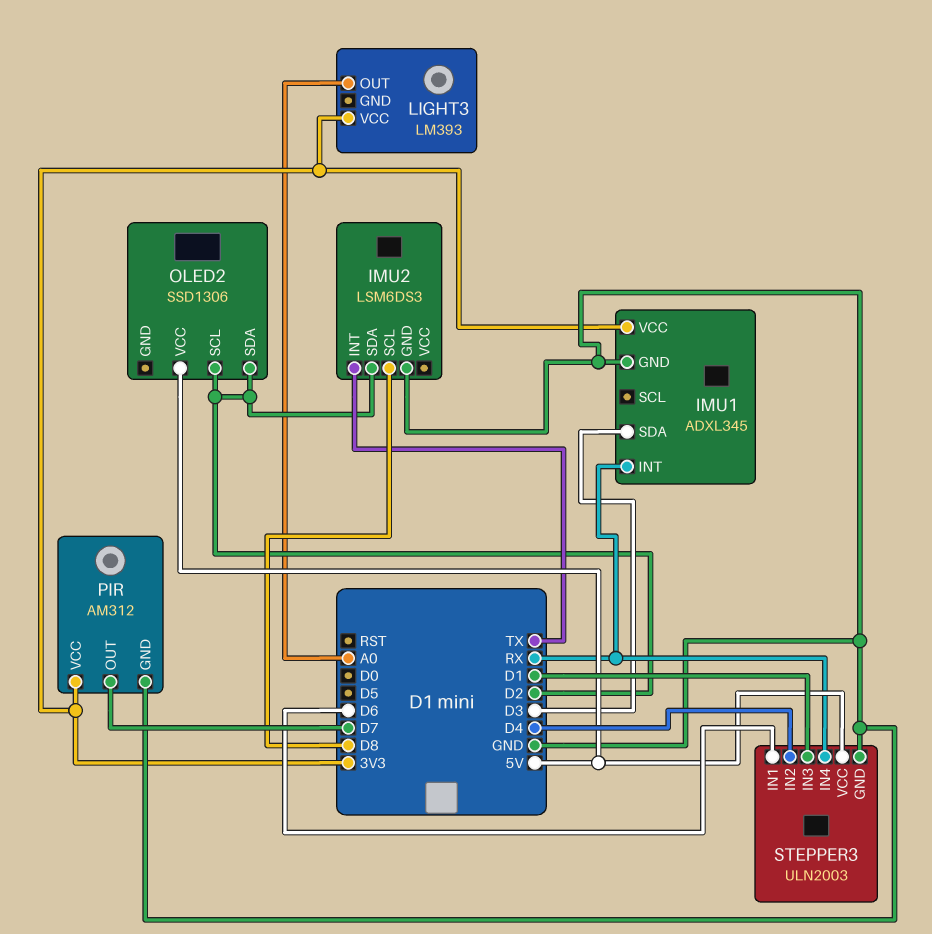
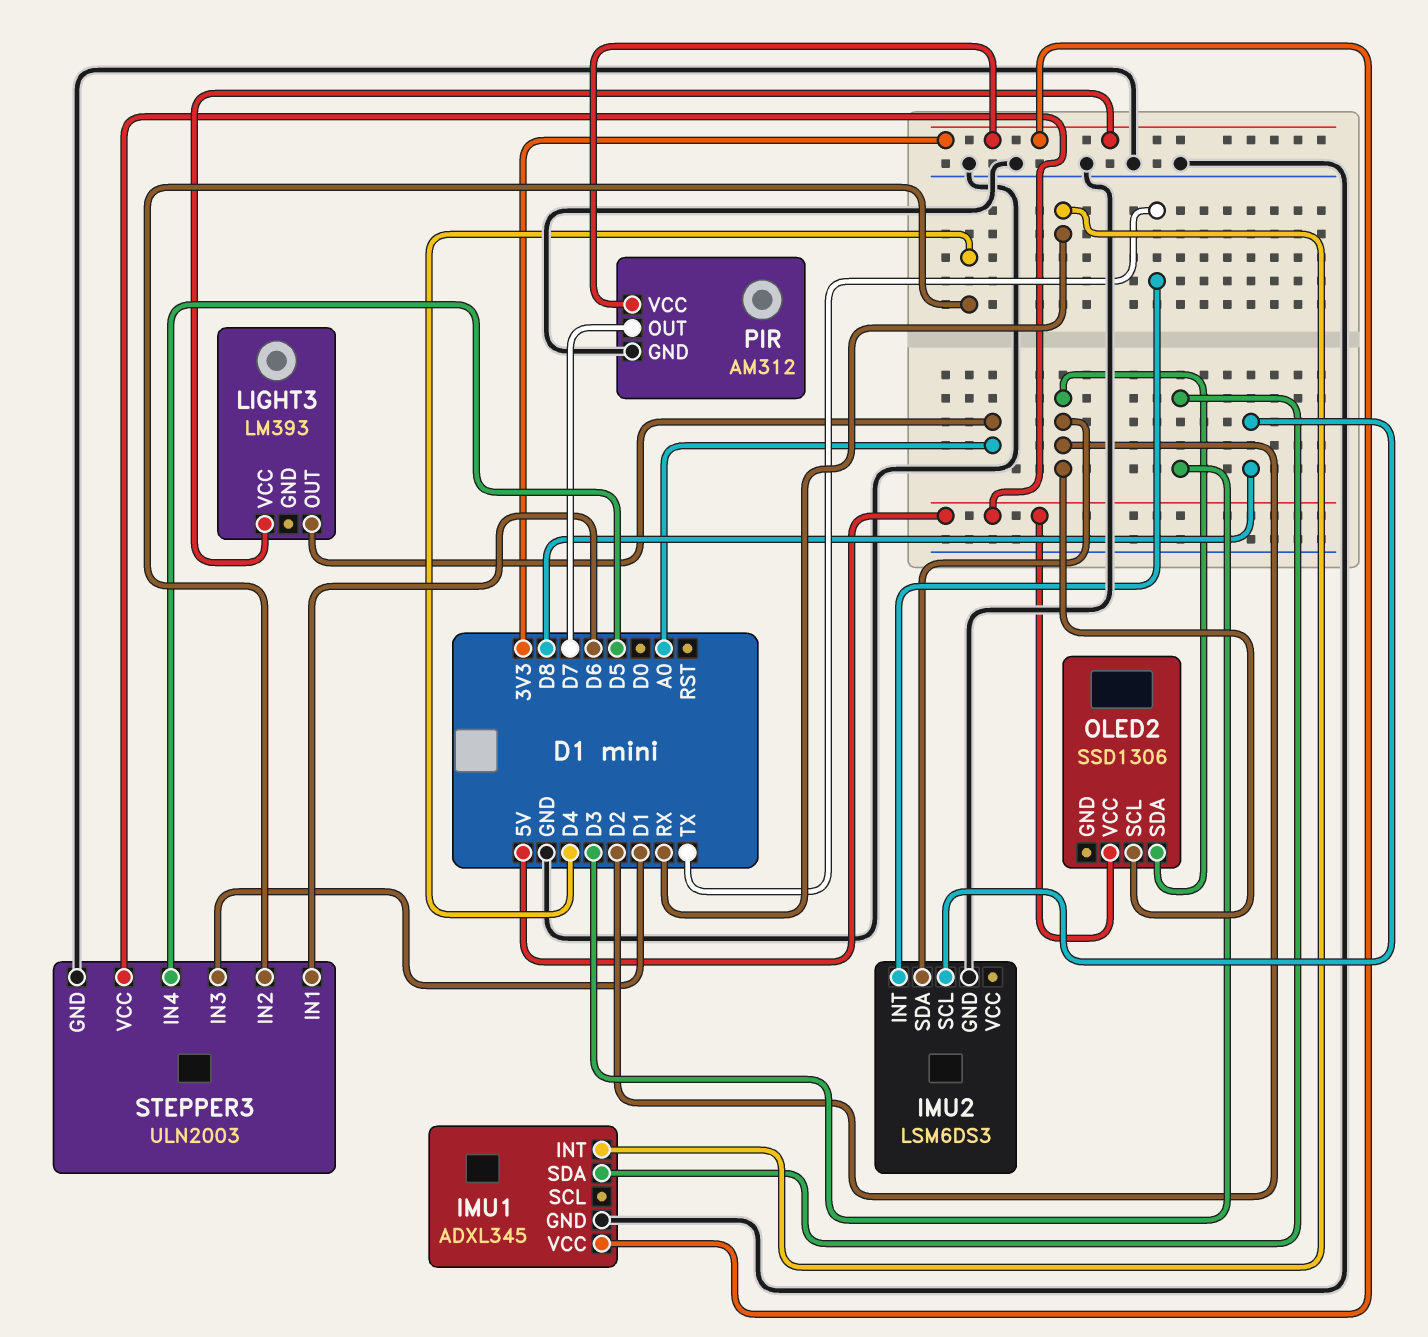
STEPPER3 pin IN4: RX -> D5

